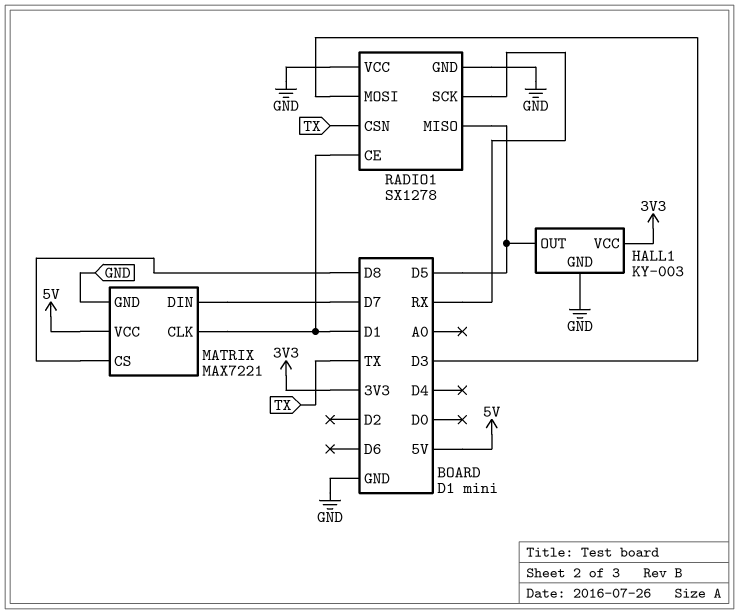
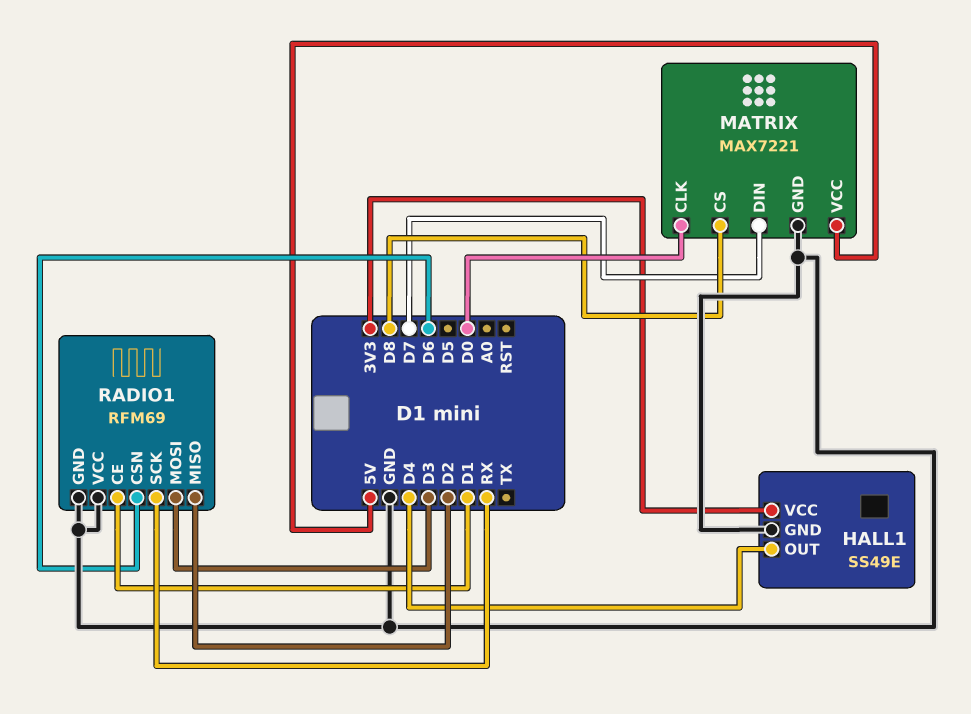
HALL1: KY-003 -> SS49E
HALL1 pin OUT: D5 -> D4
MATRIX pin CLK: D1 -> D0
RADIO1: SX1278 -> RFM69
RADIO1 pin CSN: TX -> D6
RADIO1 pin MISO: D5 -> D2

